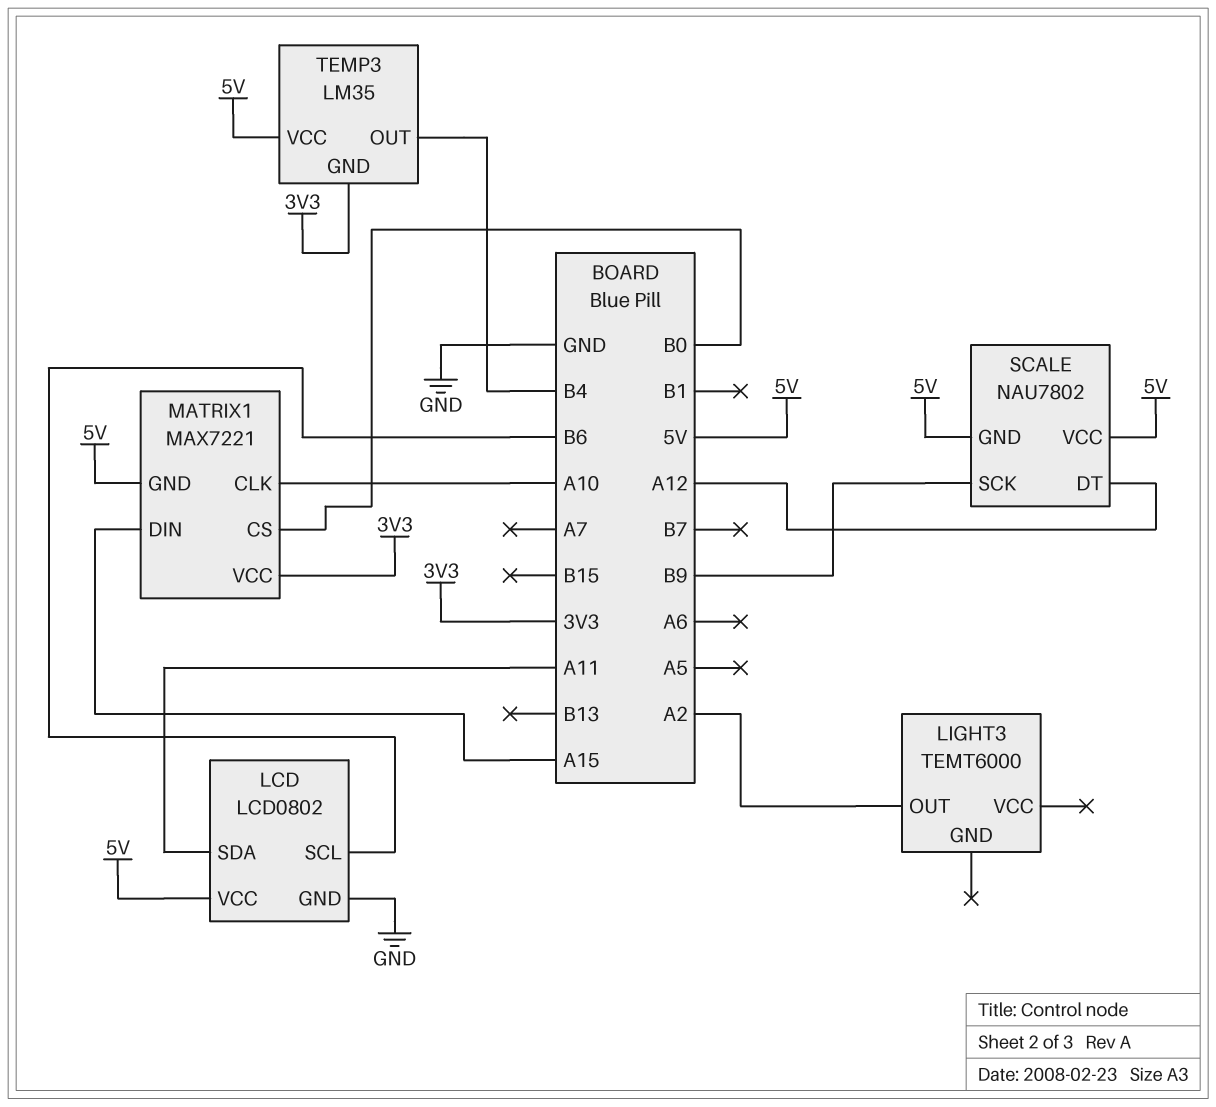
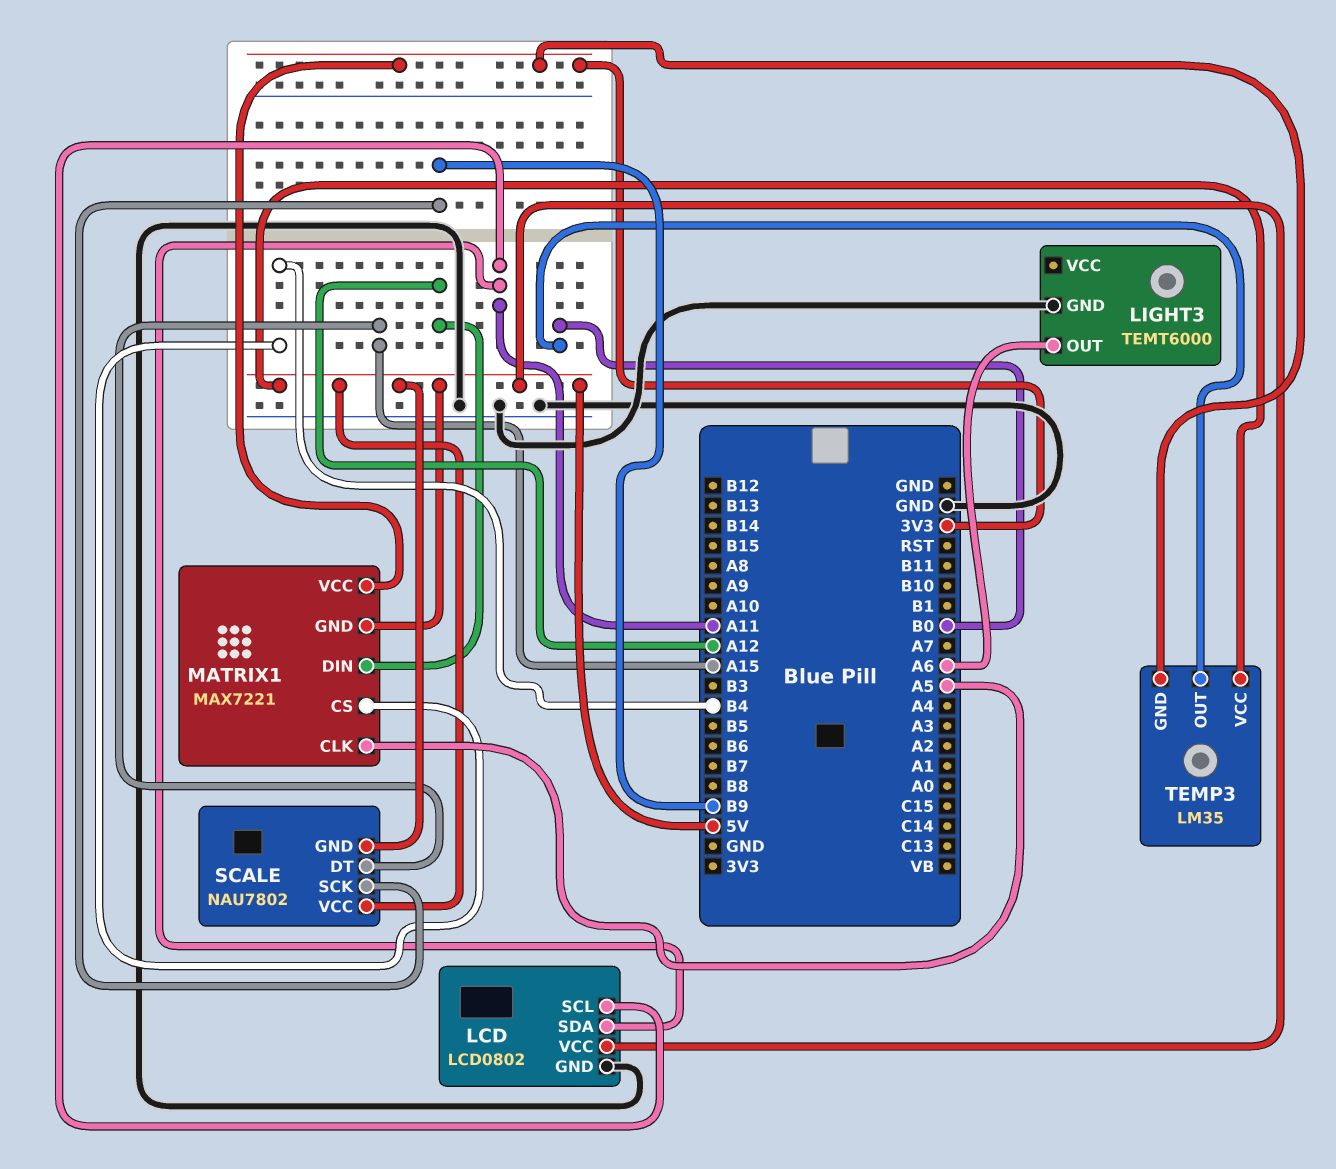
LCD pin SCL: B6 -> A11
LIGHT3 pin GND: none -> GND
LIGHT3 pin OUT: A2 -> A6
MATRIX1 pin CLK: A10 -> A5
MATRIX1 pin CS: B0 -> B4
MATRIX1 pin DIN: A15 -> A12
SCALE pin DT: A12 -> A15
TEMP3 pin OUT: B4 -> B0

